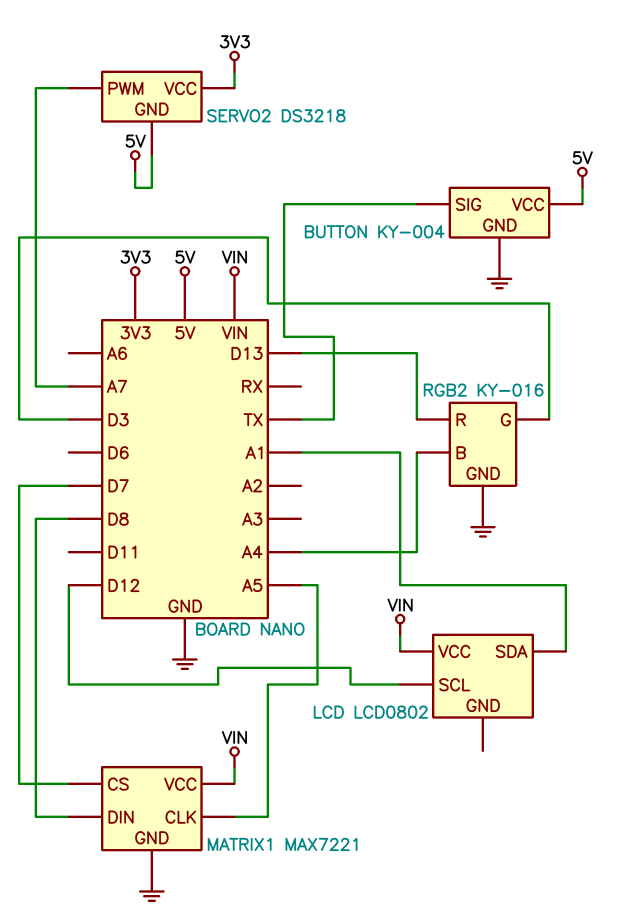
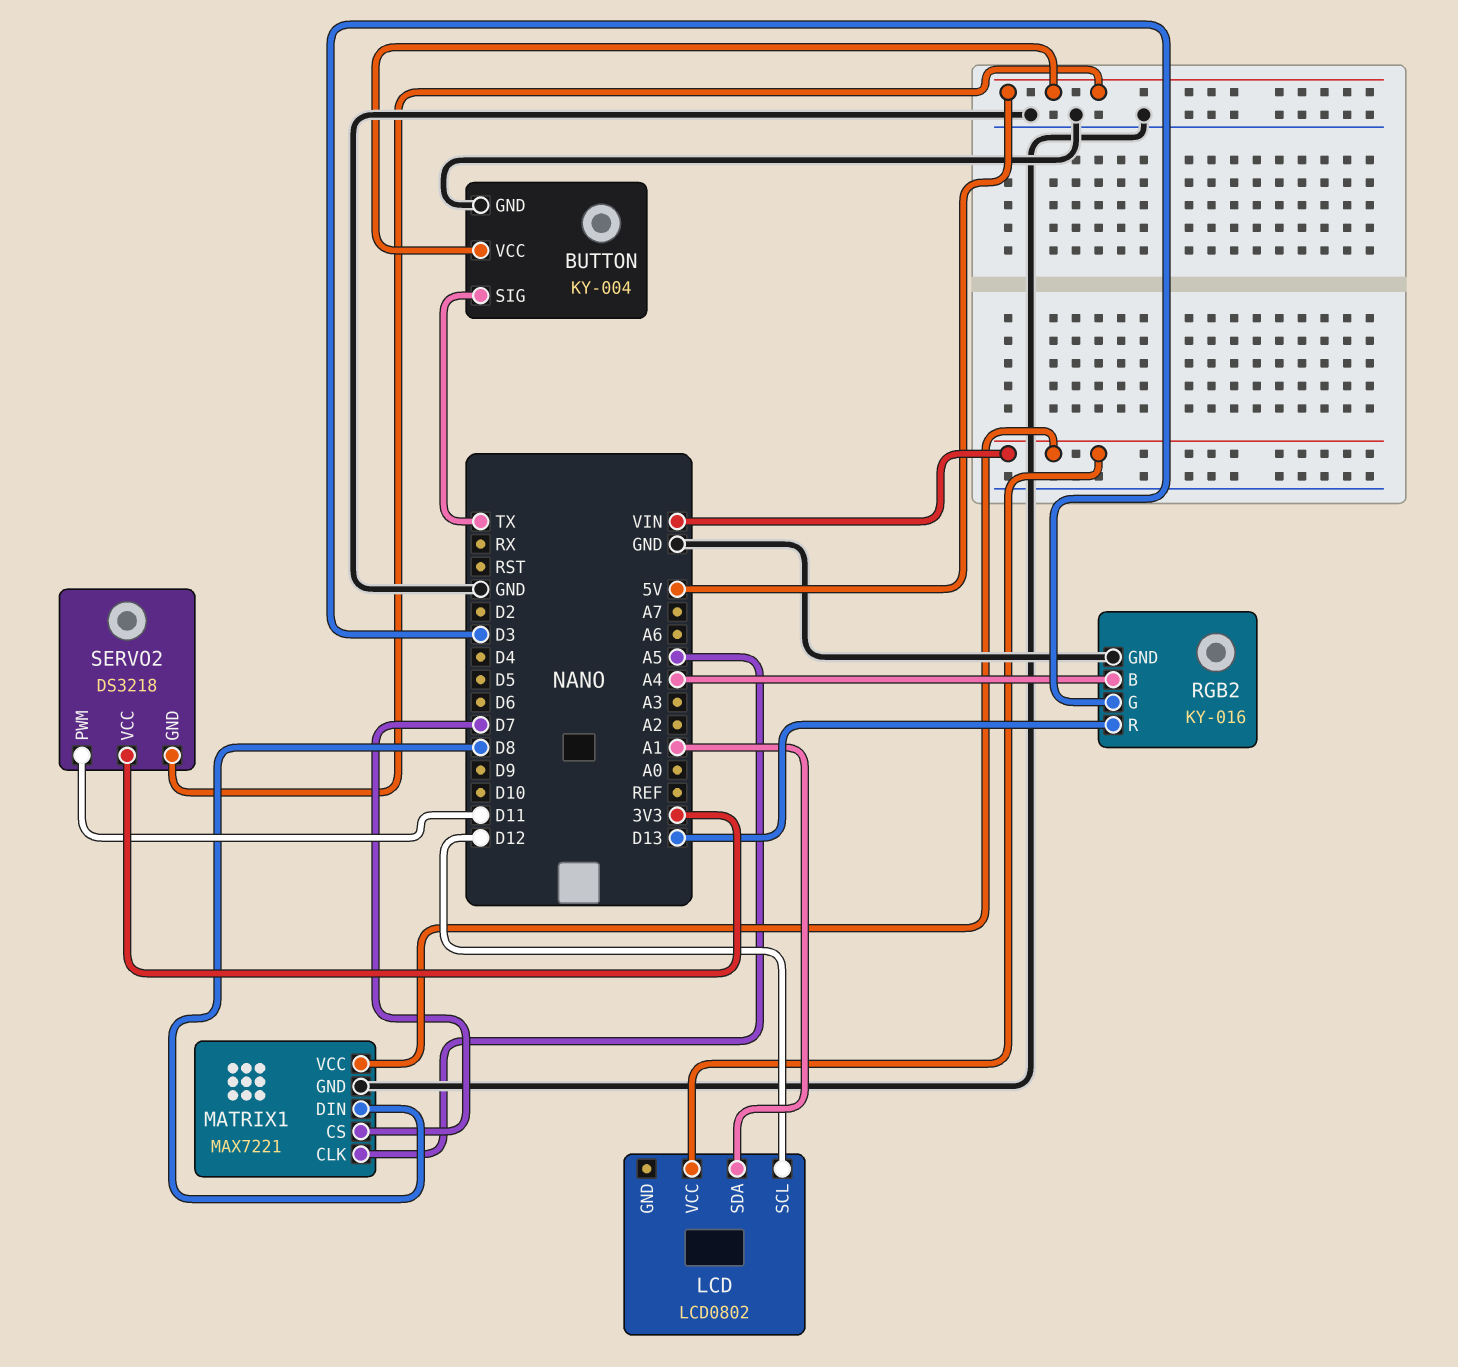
SERVO2 pin PWM: A7 -> D11

